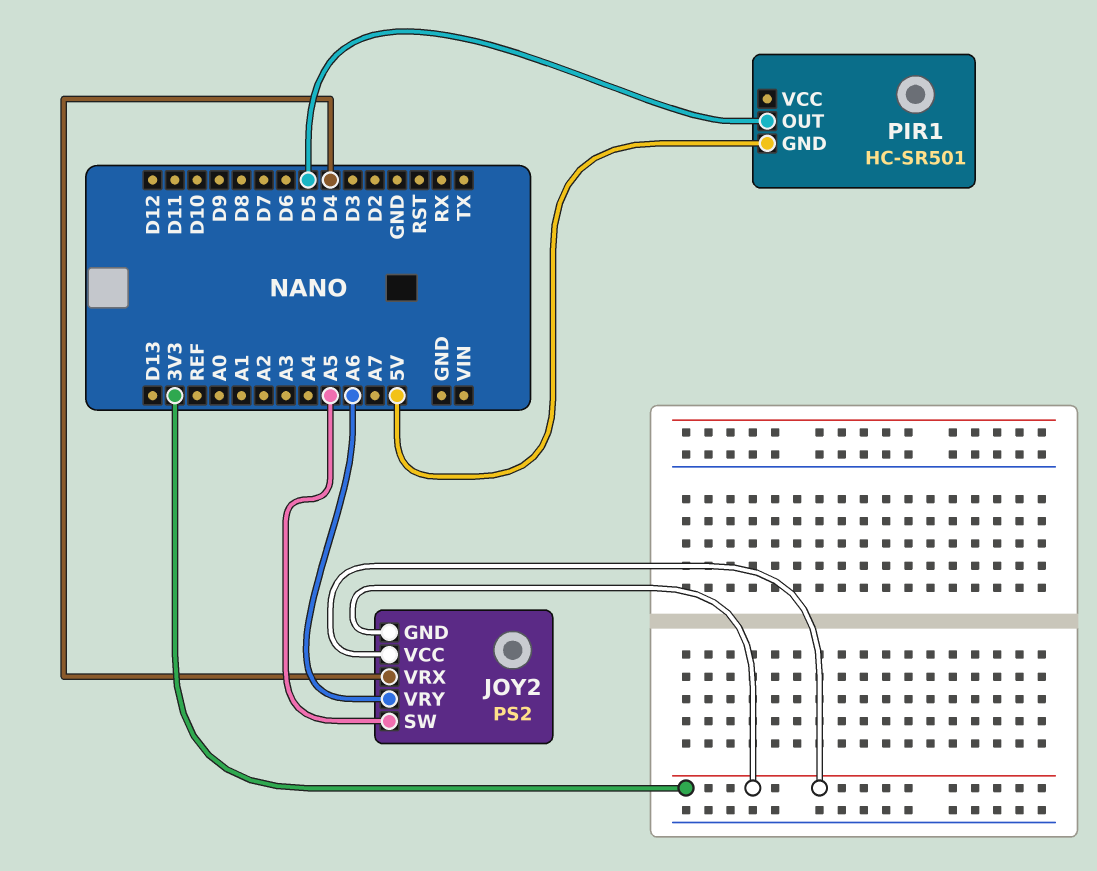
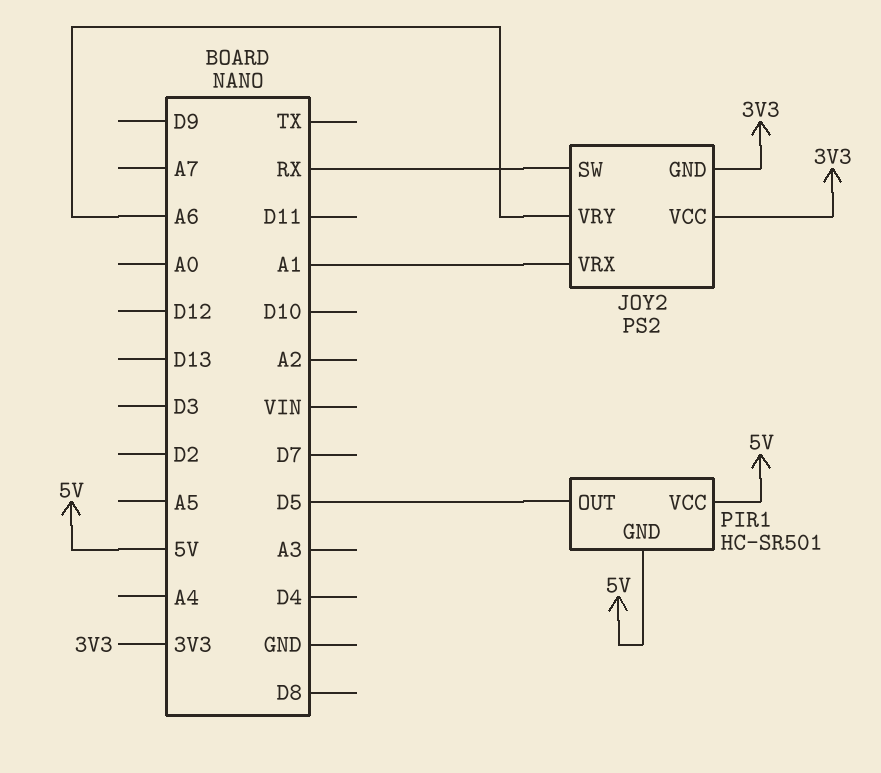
JOY2 pin SW: A5 -> RX
JOY2 pin VRX: D4 -> A1
PIR1 pin VCC: none -> 5V

